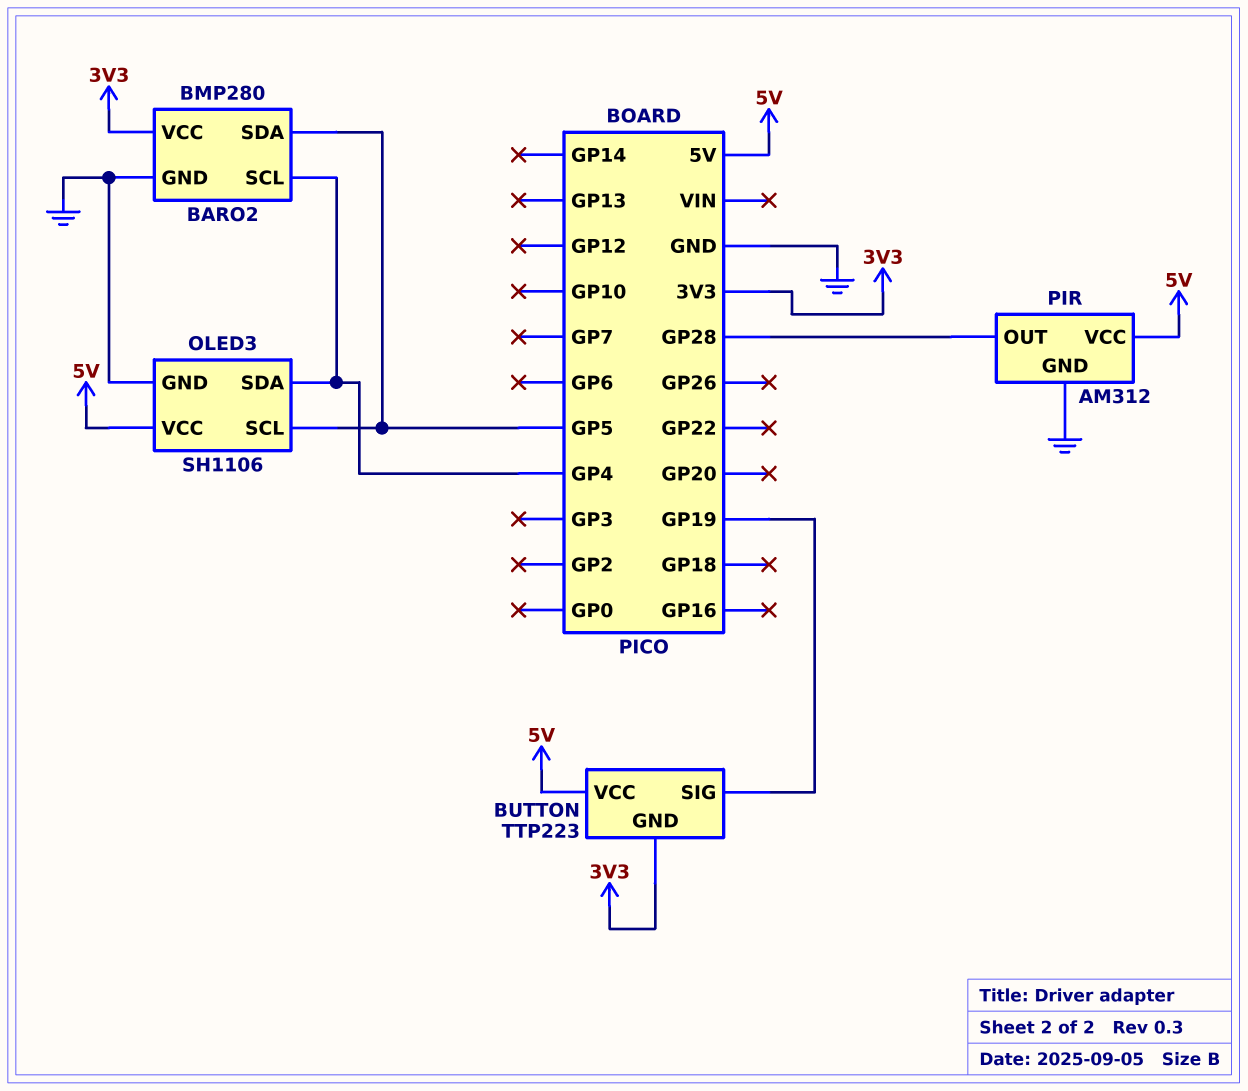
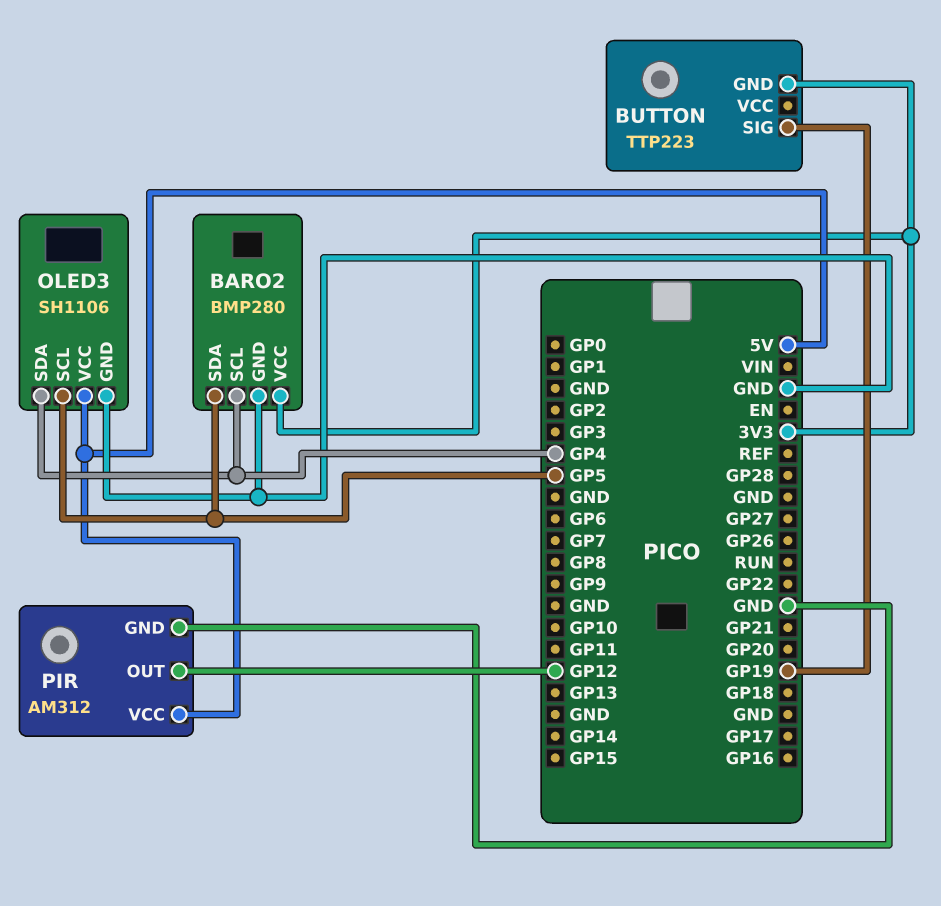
BUTTON pin VCC: 5V -> none
PIR pin OUT: GP28 -> GP12

